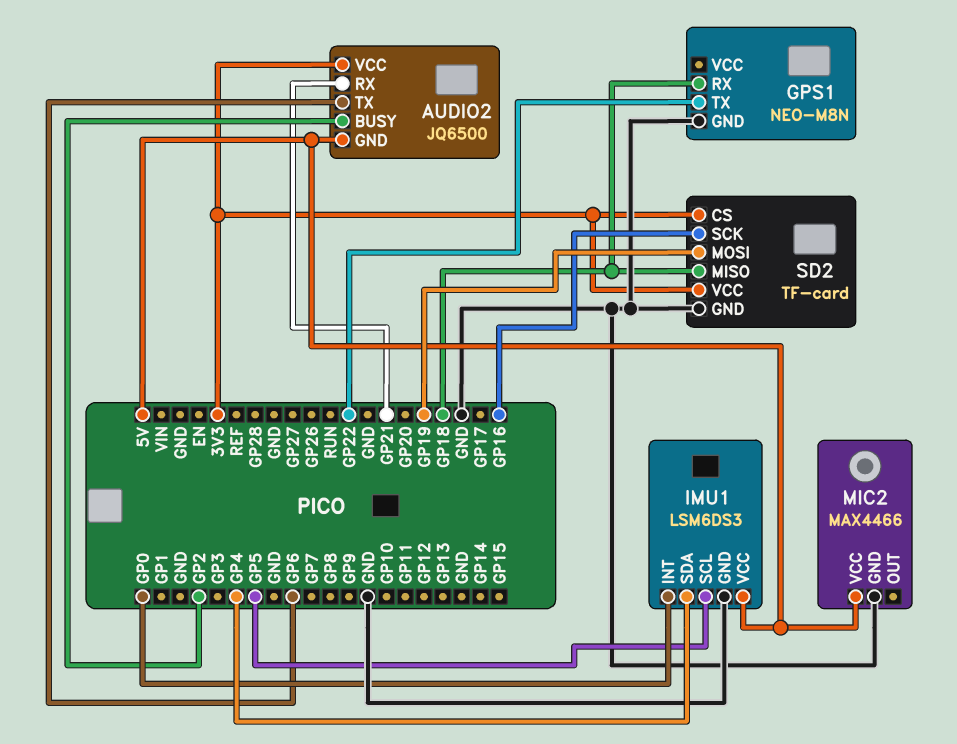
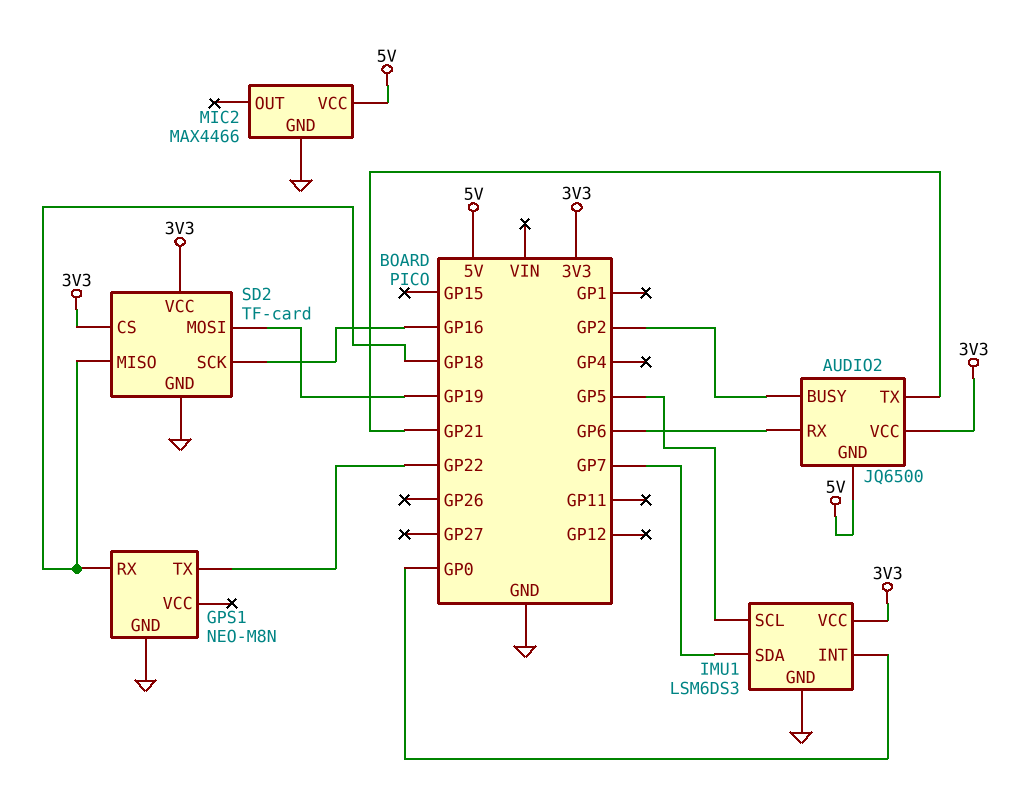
AUDIO2 pin RX: GP21 -> GP6
AUDIO2 pin TX: GP6 -> GP21
IMU1 pin SDA: GP4 -> GP7
IMU1 pin VCC: 5V -> 3V3

